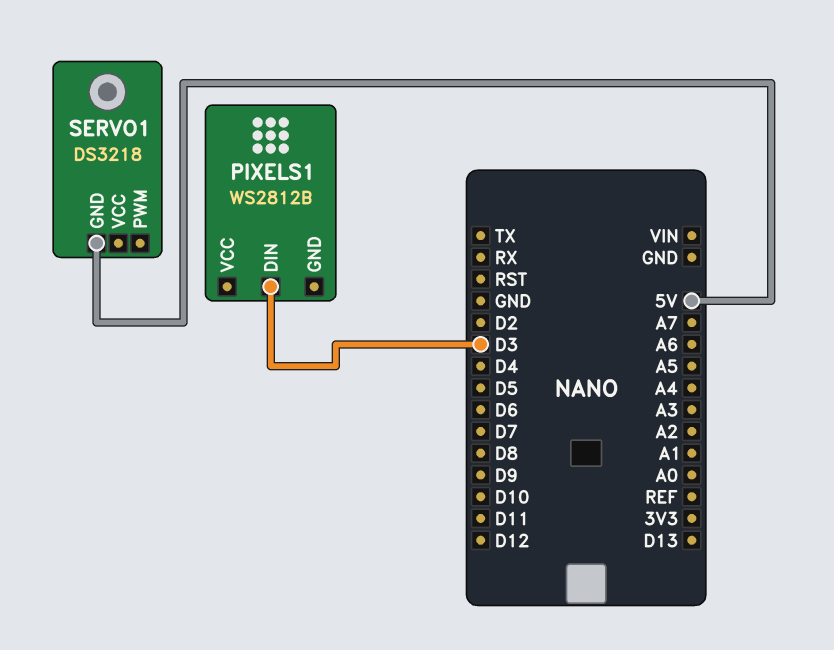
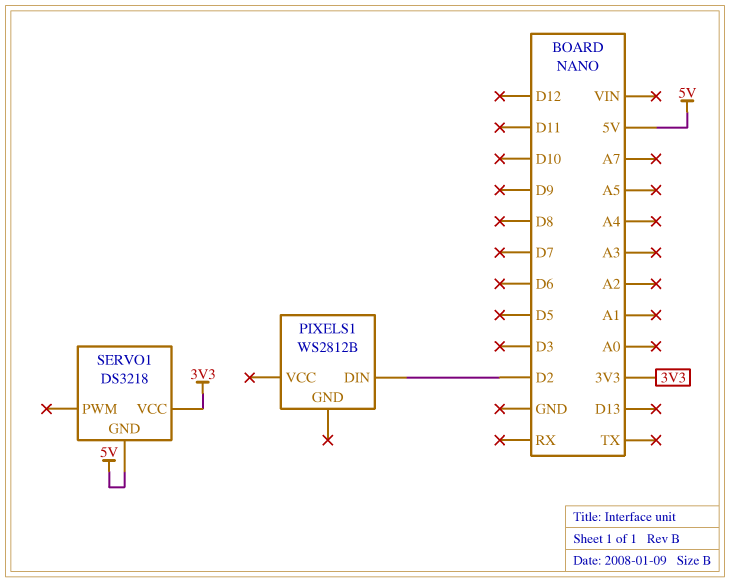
PIXELS1 pin DIN: D3 -> D2
SERVO1 pin VCC: none -> 3V3

